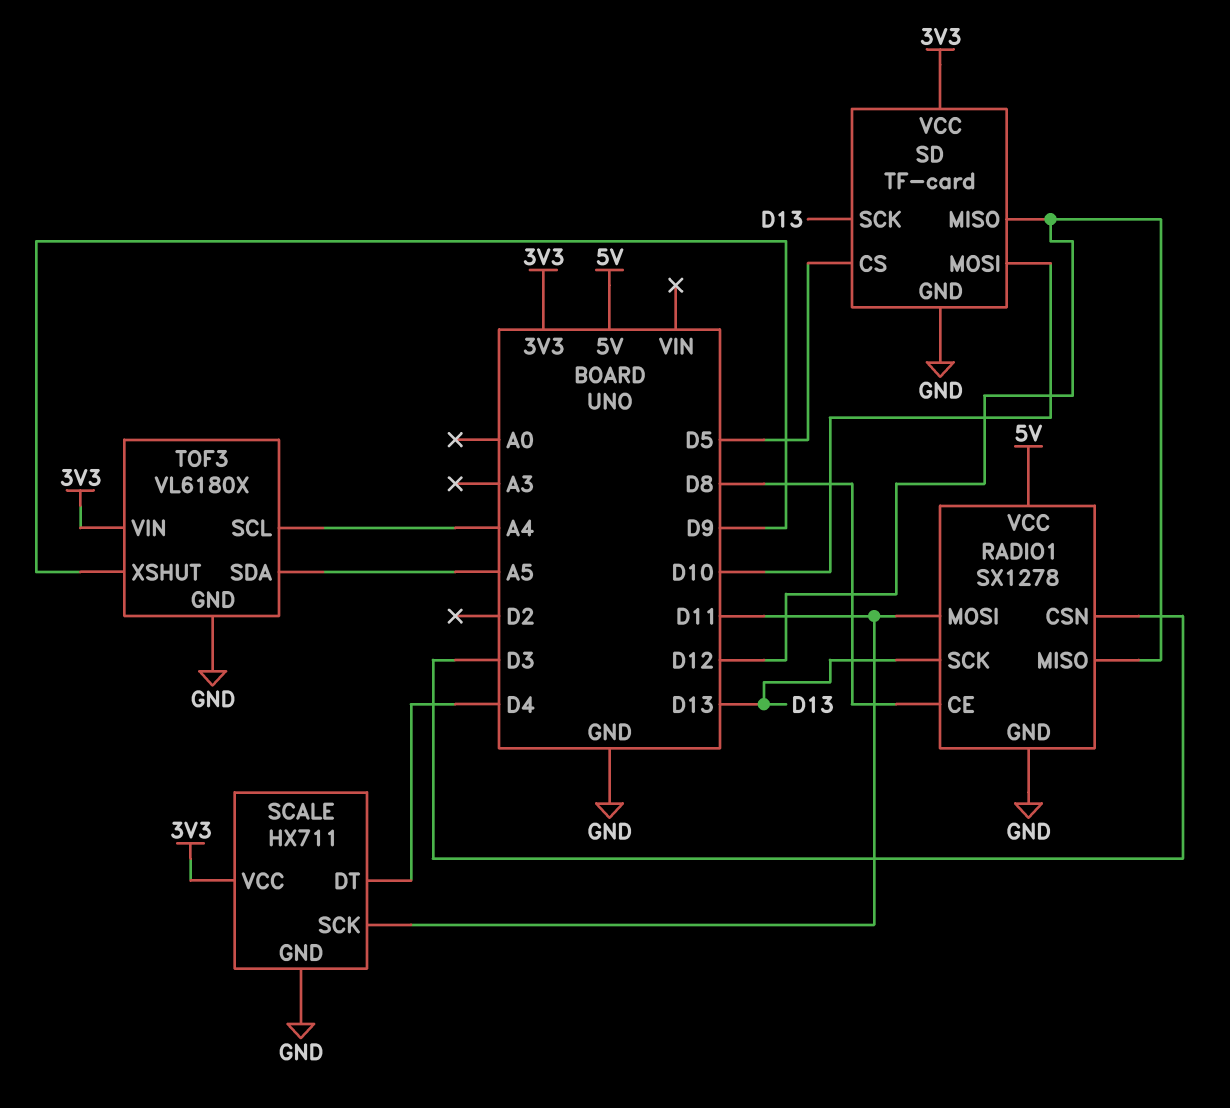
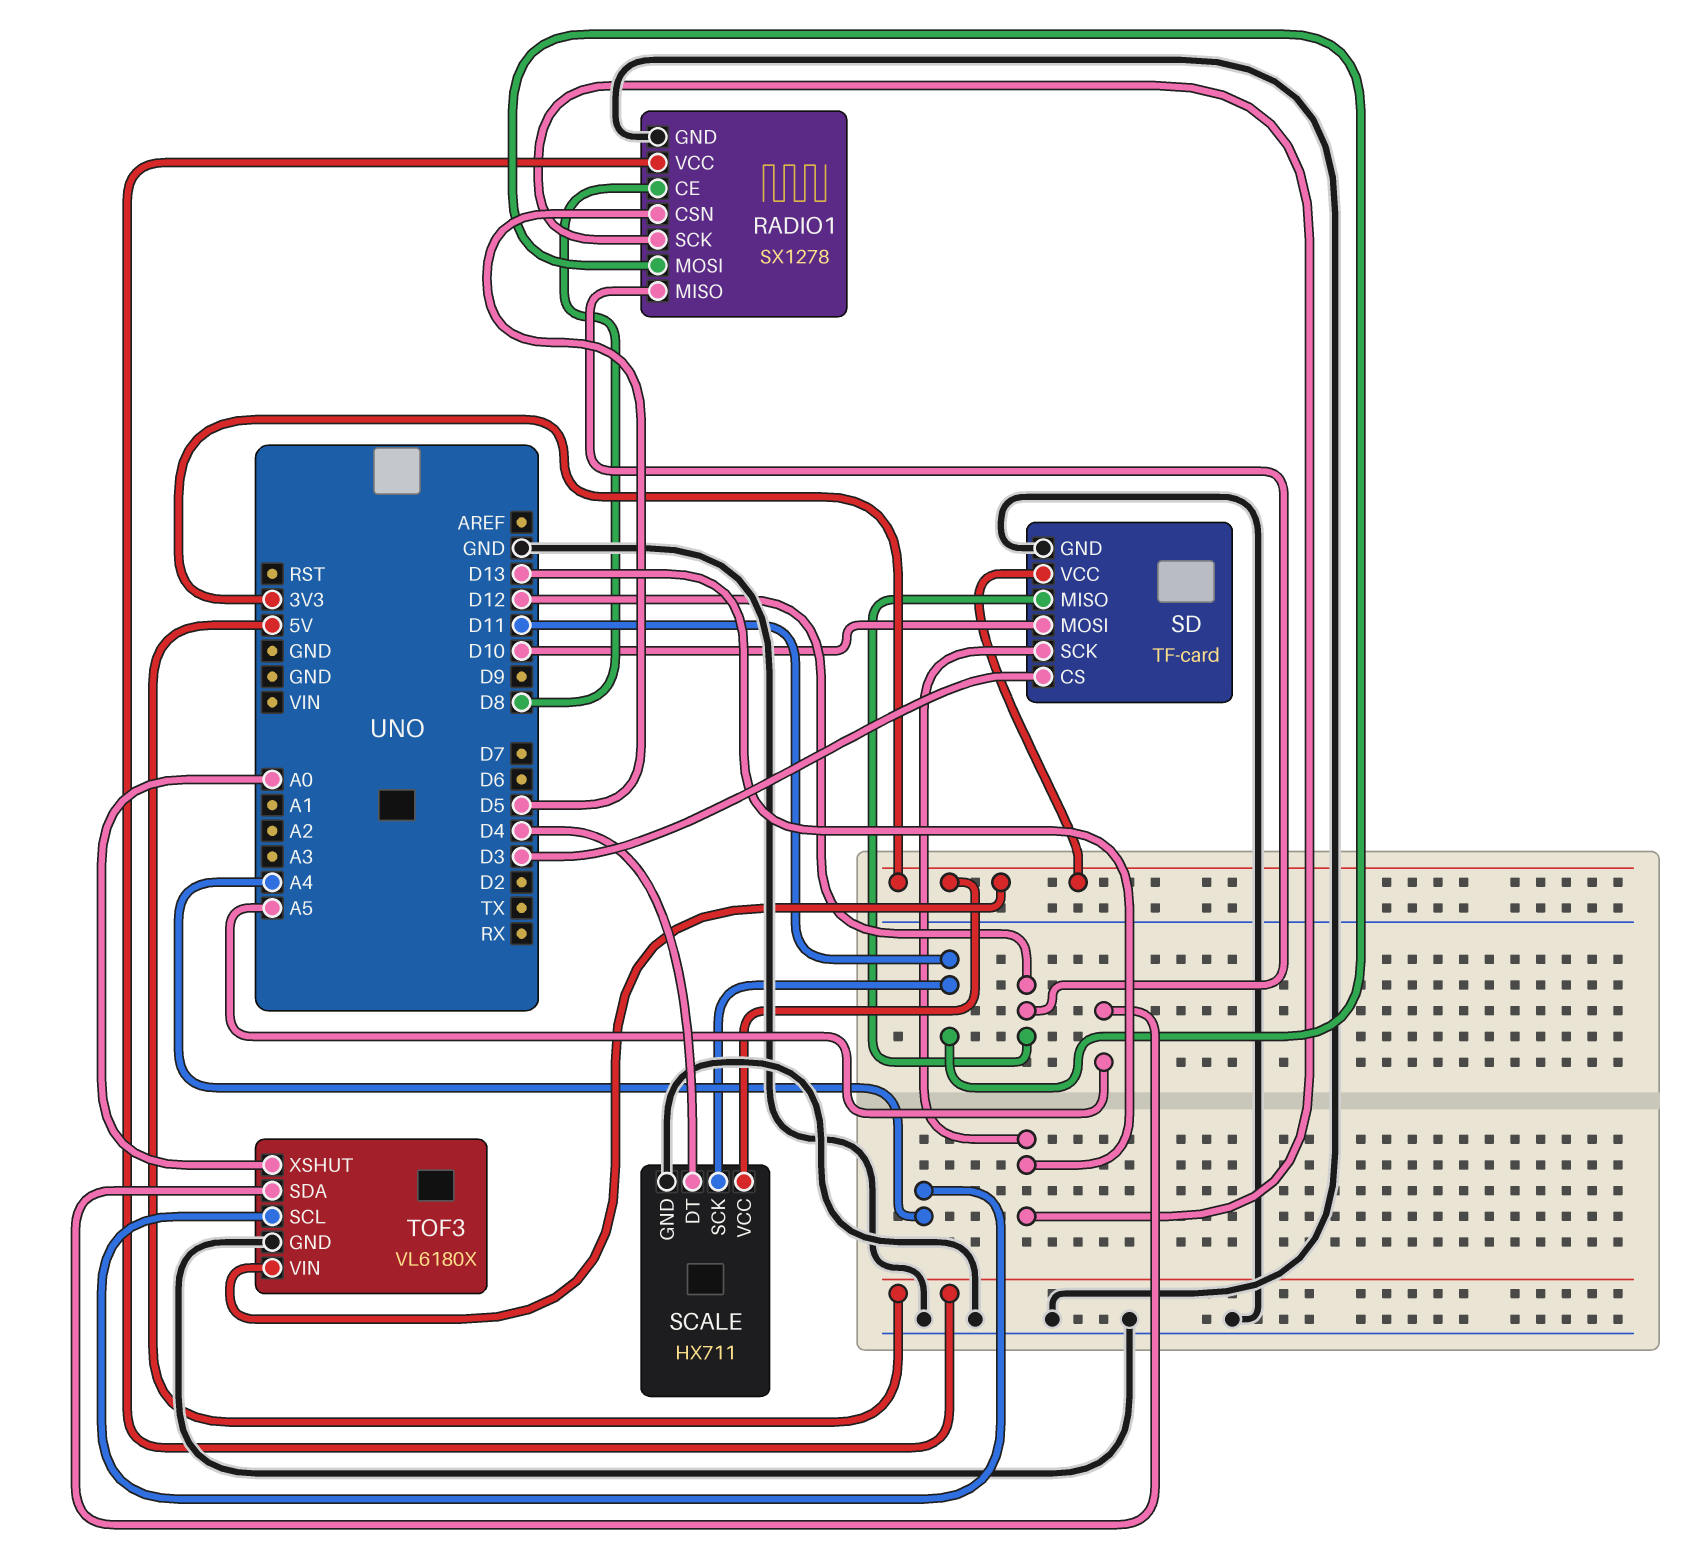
RADIO1 pin CSN: D3 -> D5
SD pin CS: D5 -> D3
TOF3 pin XSHUT: D9 -> A0

